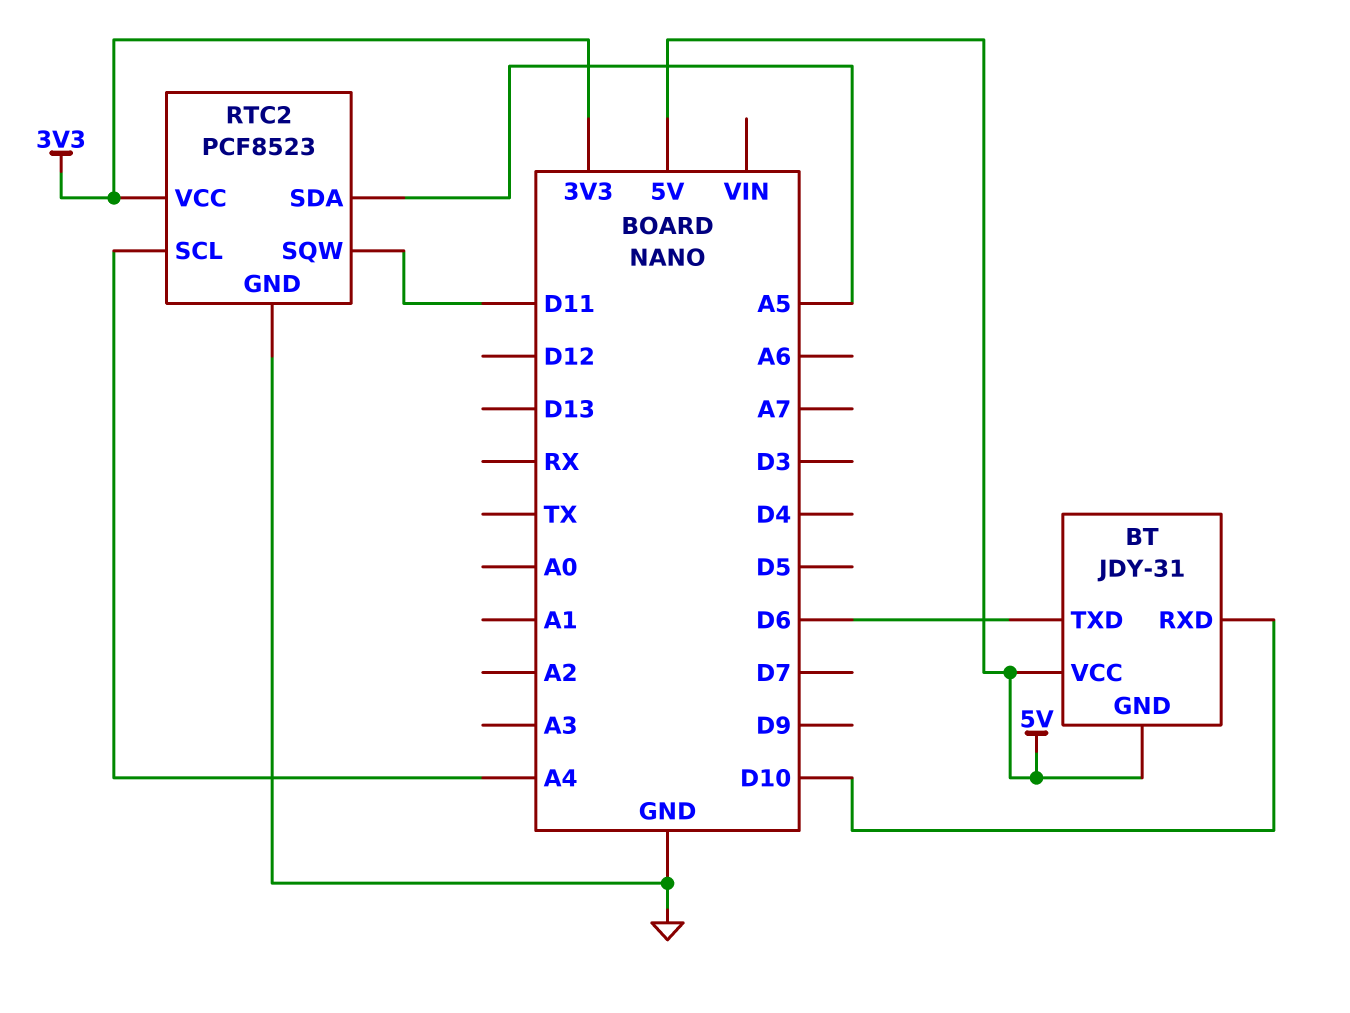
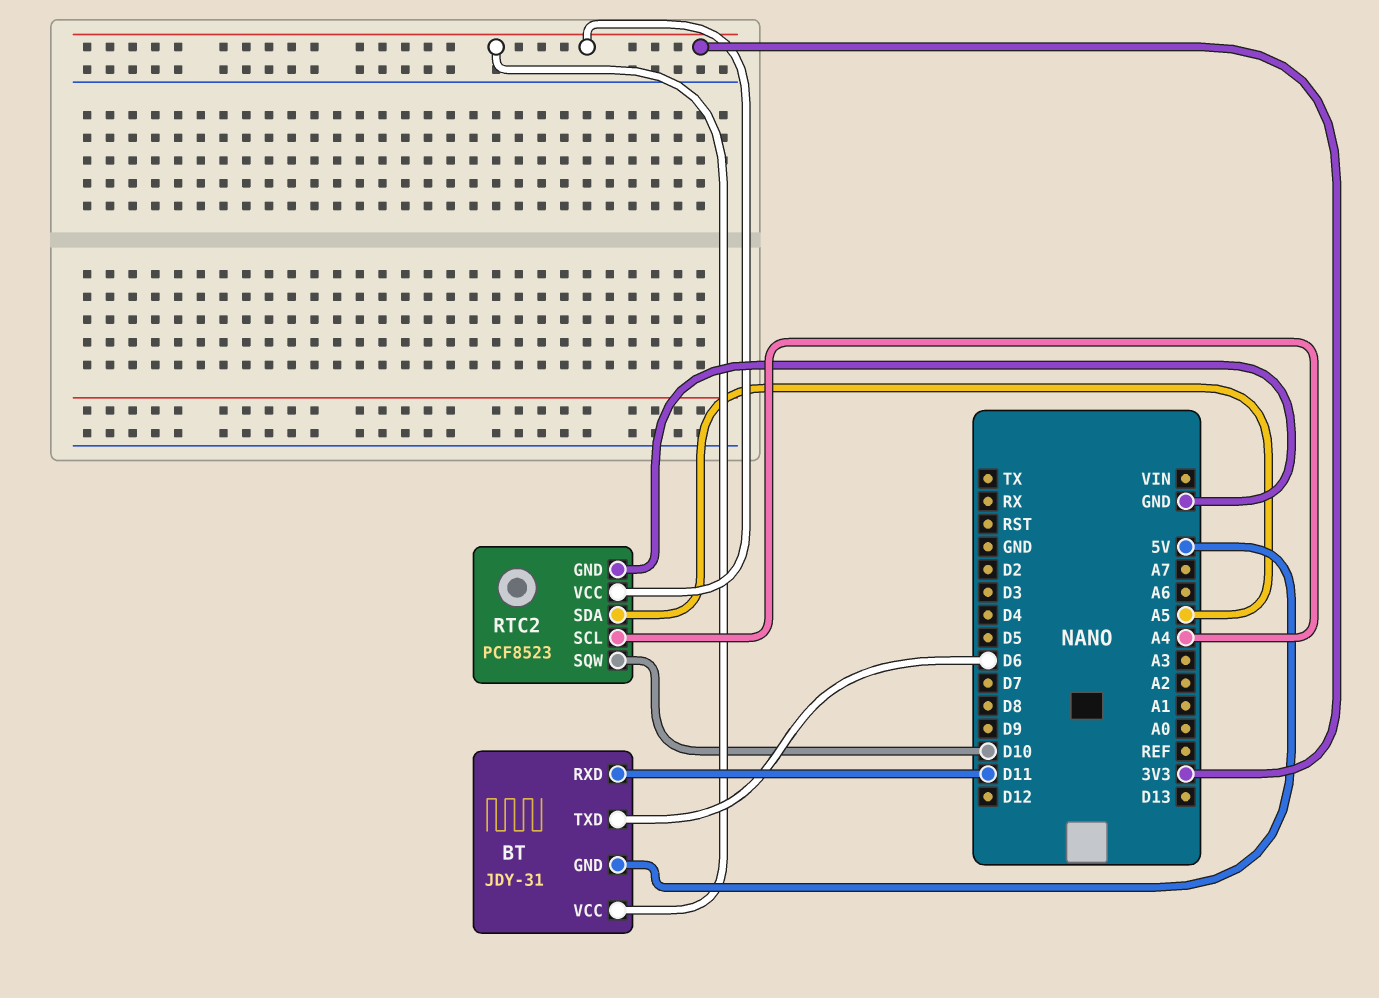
BT pin RXD: D10 -> D11
BT pin VCC: 5V -> 3V3
RTC2 pin SQW: D11 -> D10

